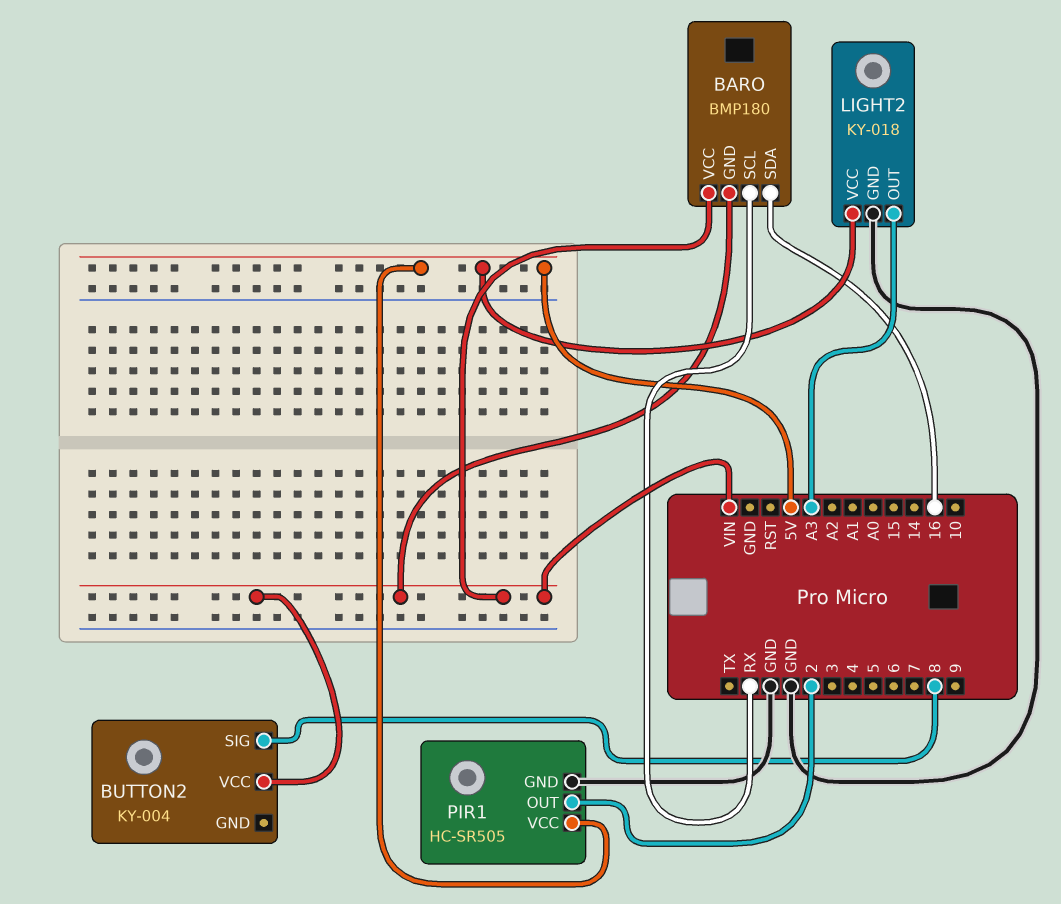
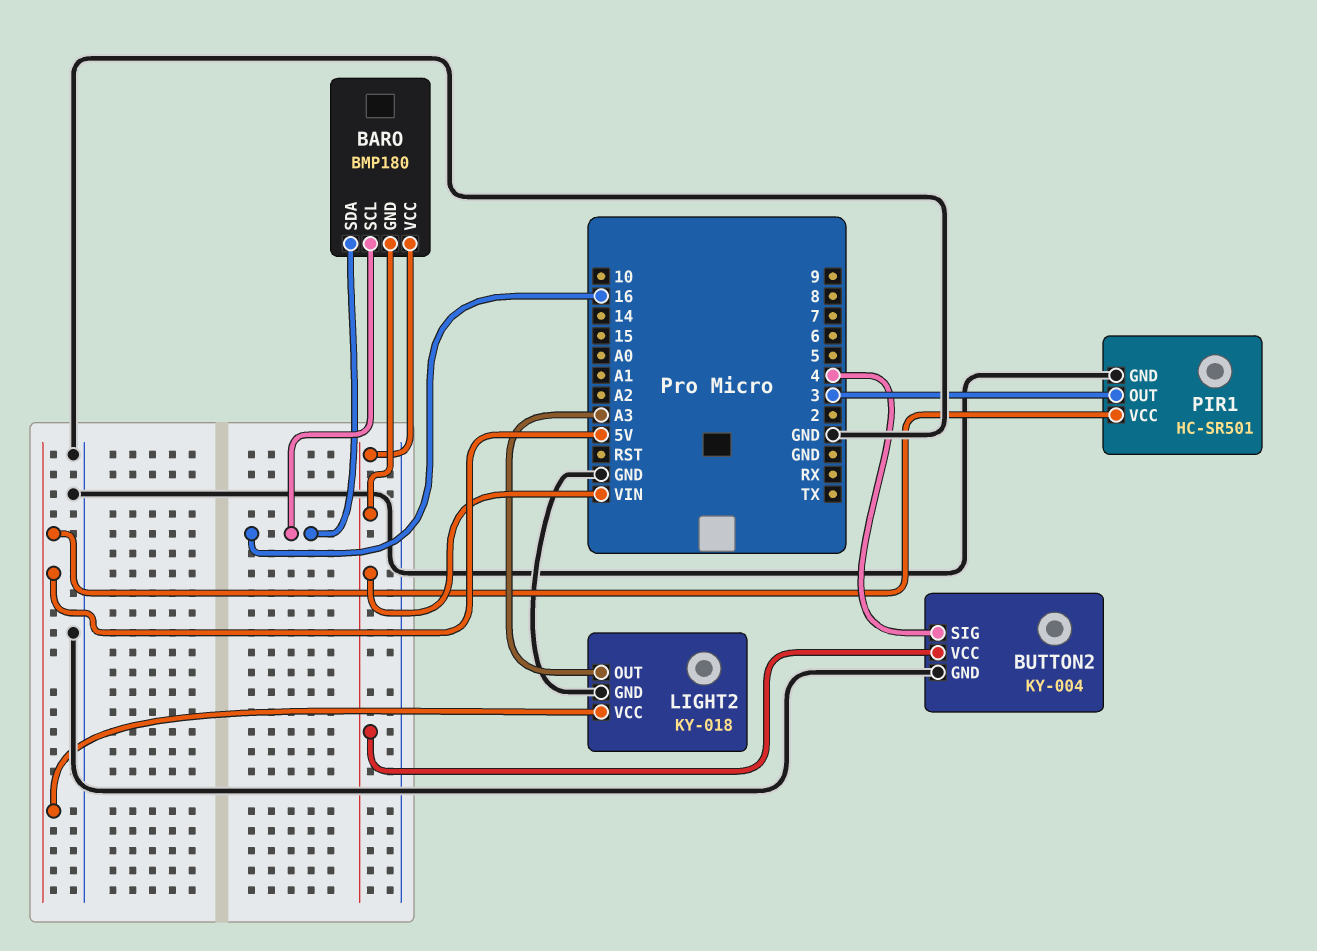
BARO pin SCL: RX -> 16
BUTTON2 pin GND: none -> GND
BUTTON2 pin SIG: 8 -> 4
PIR1: HC-SR505 -> HC-SR501
PIR1 pin OUT: 2 -> 3

